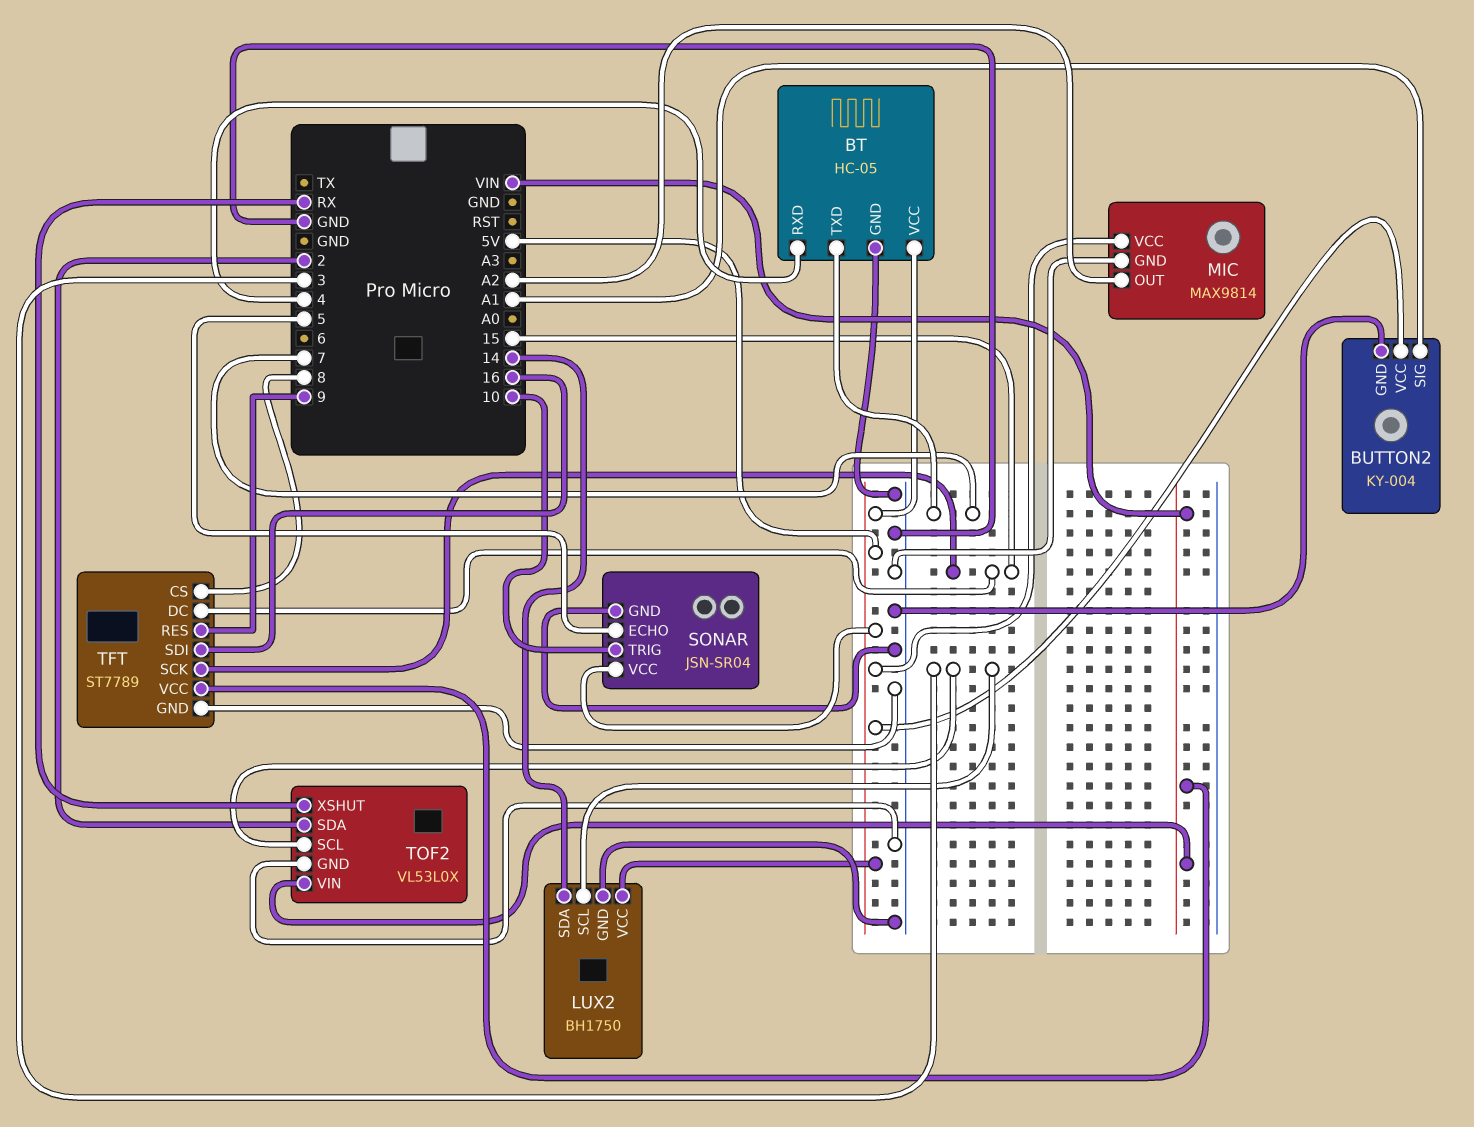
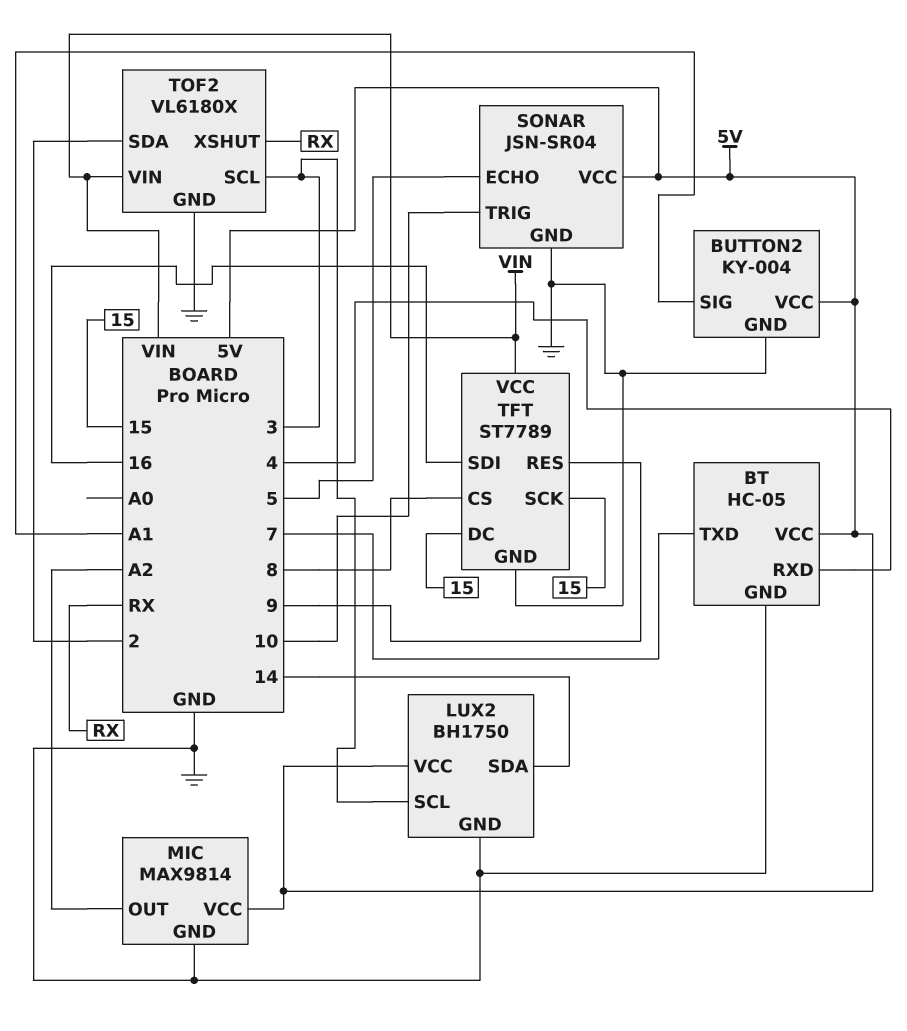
TOF2: VL53L0X -> VL6180X

